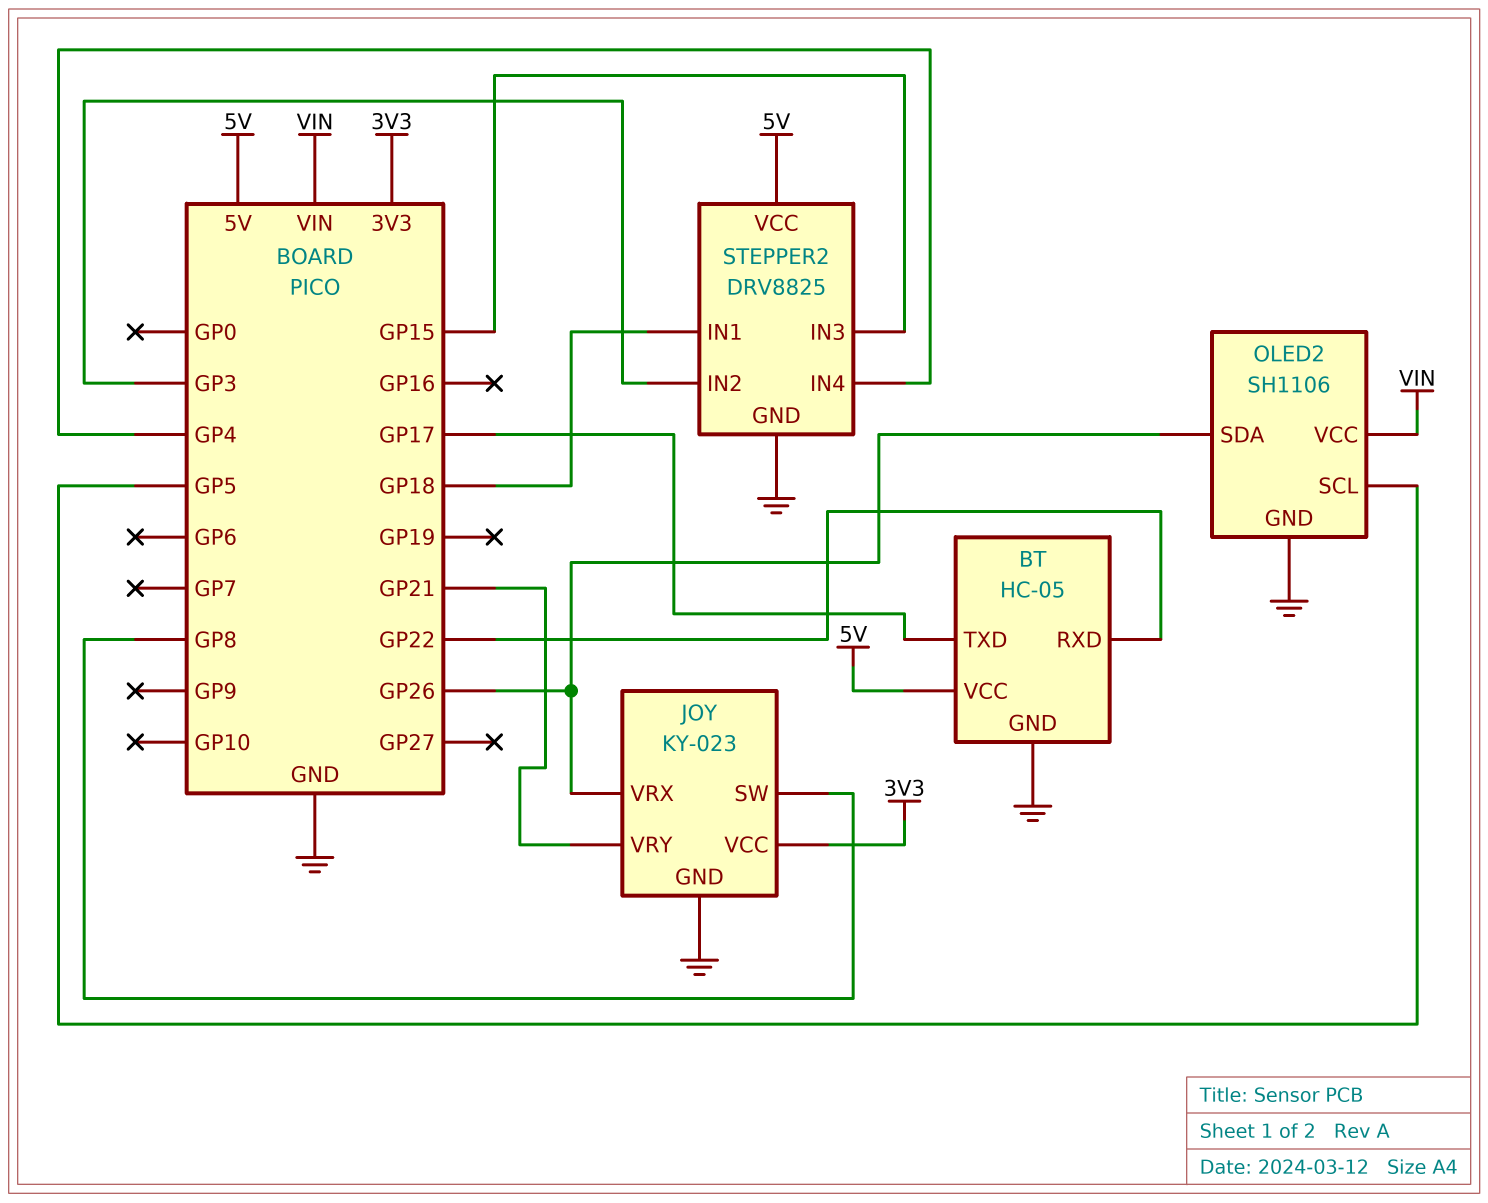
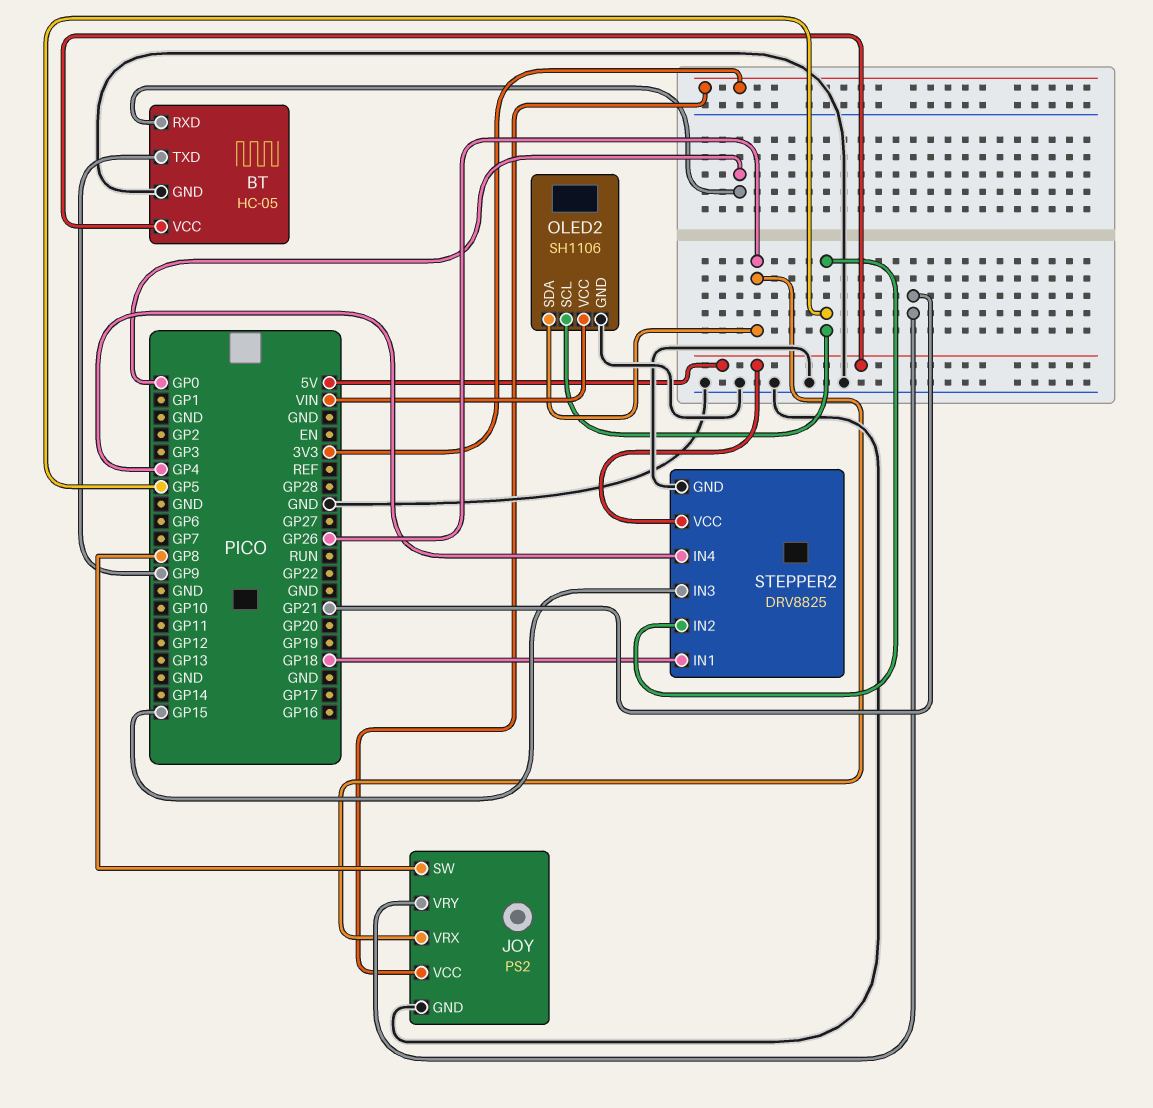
BT pin RXD: GP22 -> GP0
BT pin TXD: GP17 -> GP9
JOY: KY-023 -> PS2
STEPPER2 pin IN2: GP3 -> GP5

